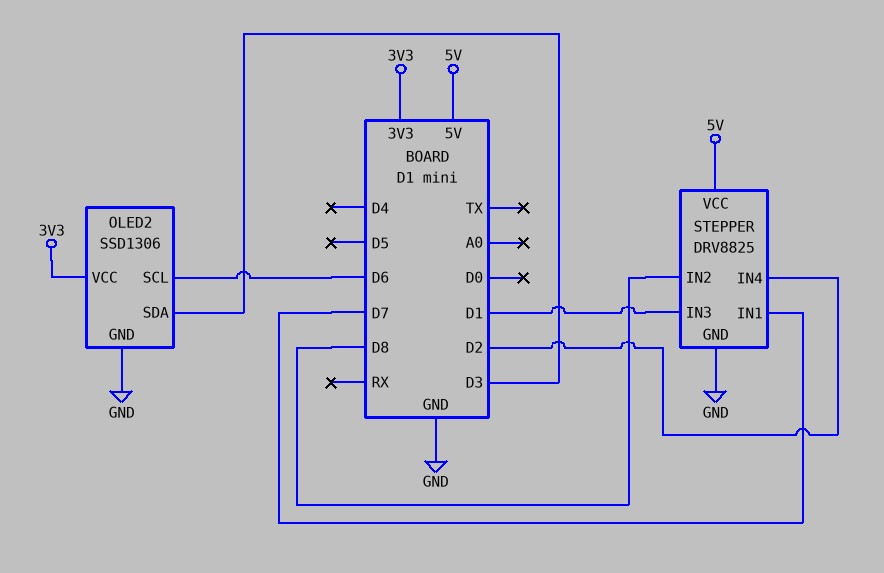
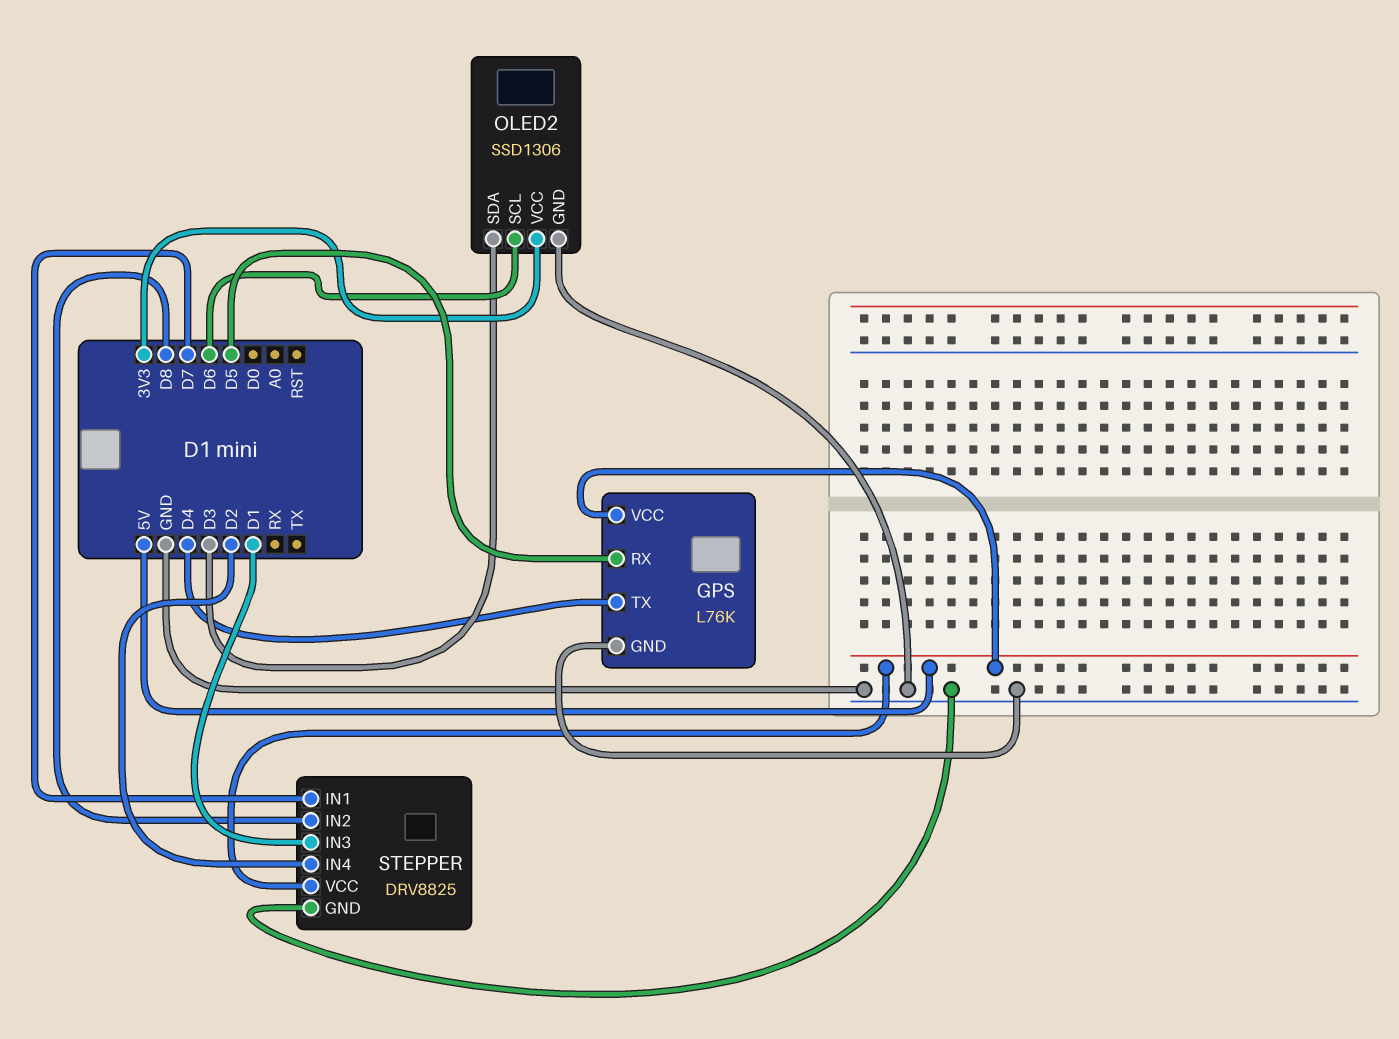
GPS: none -> L76K
GPS pin GND: none -> GND
GPS pin RX: none -> D5
GPS pin TX: none -> D4
GPS pin VCC: none -> 5V

